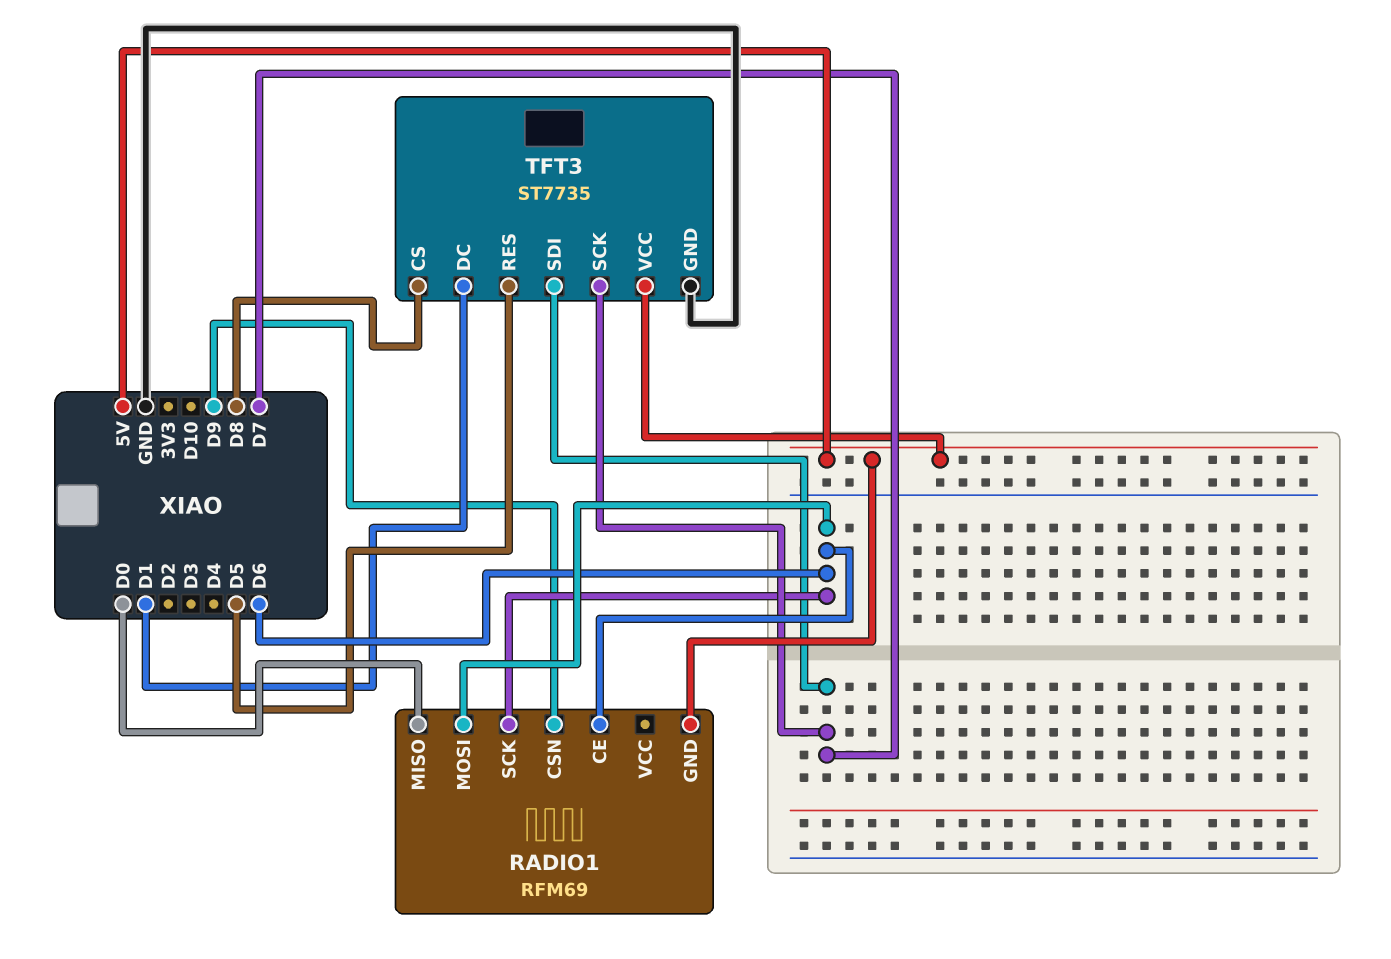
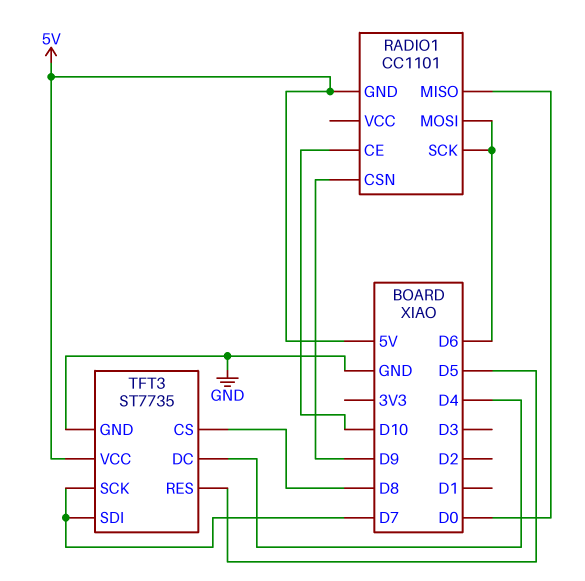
RADIO1: RFM69 -> CC1101
RADIO1 pin CE: D6 -> D10
TFT3 pin DC: D1 -> D4

